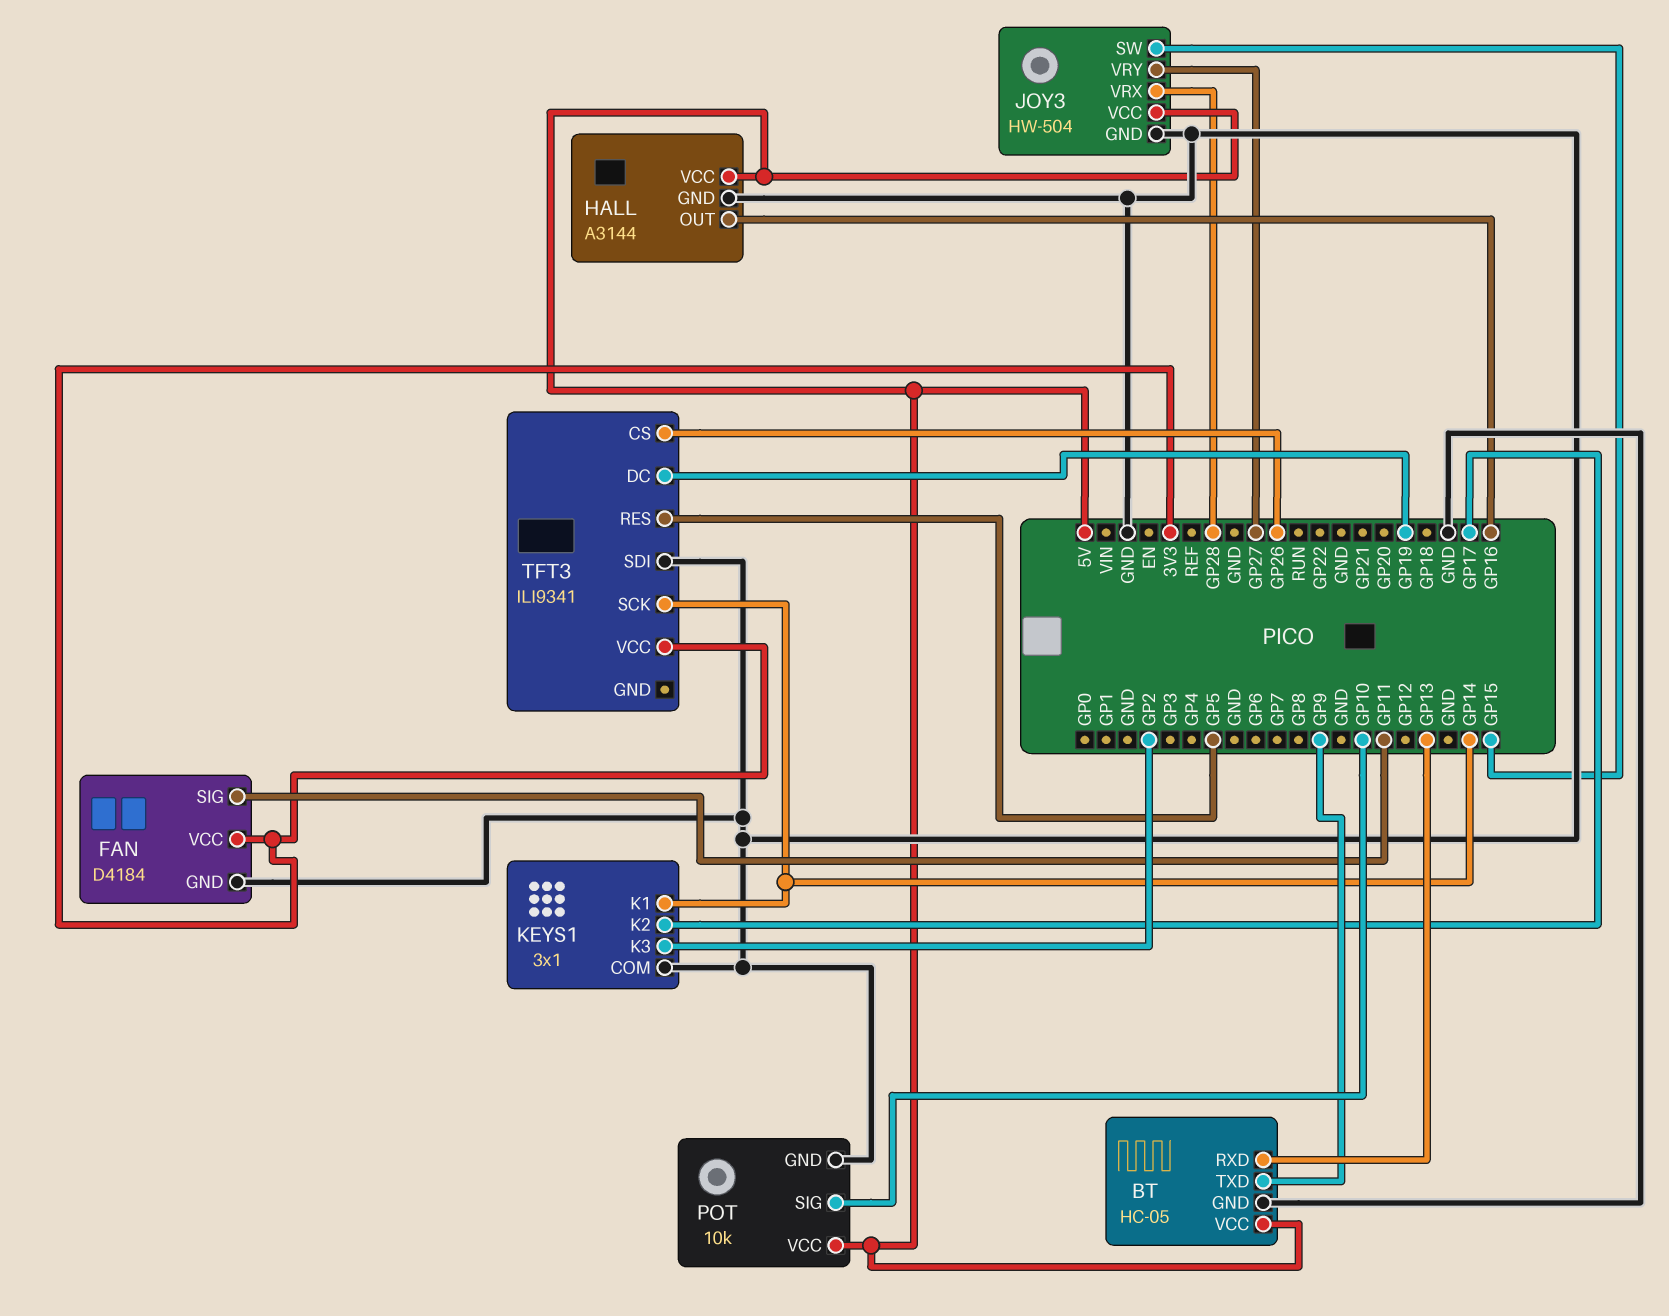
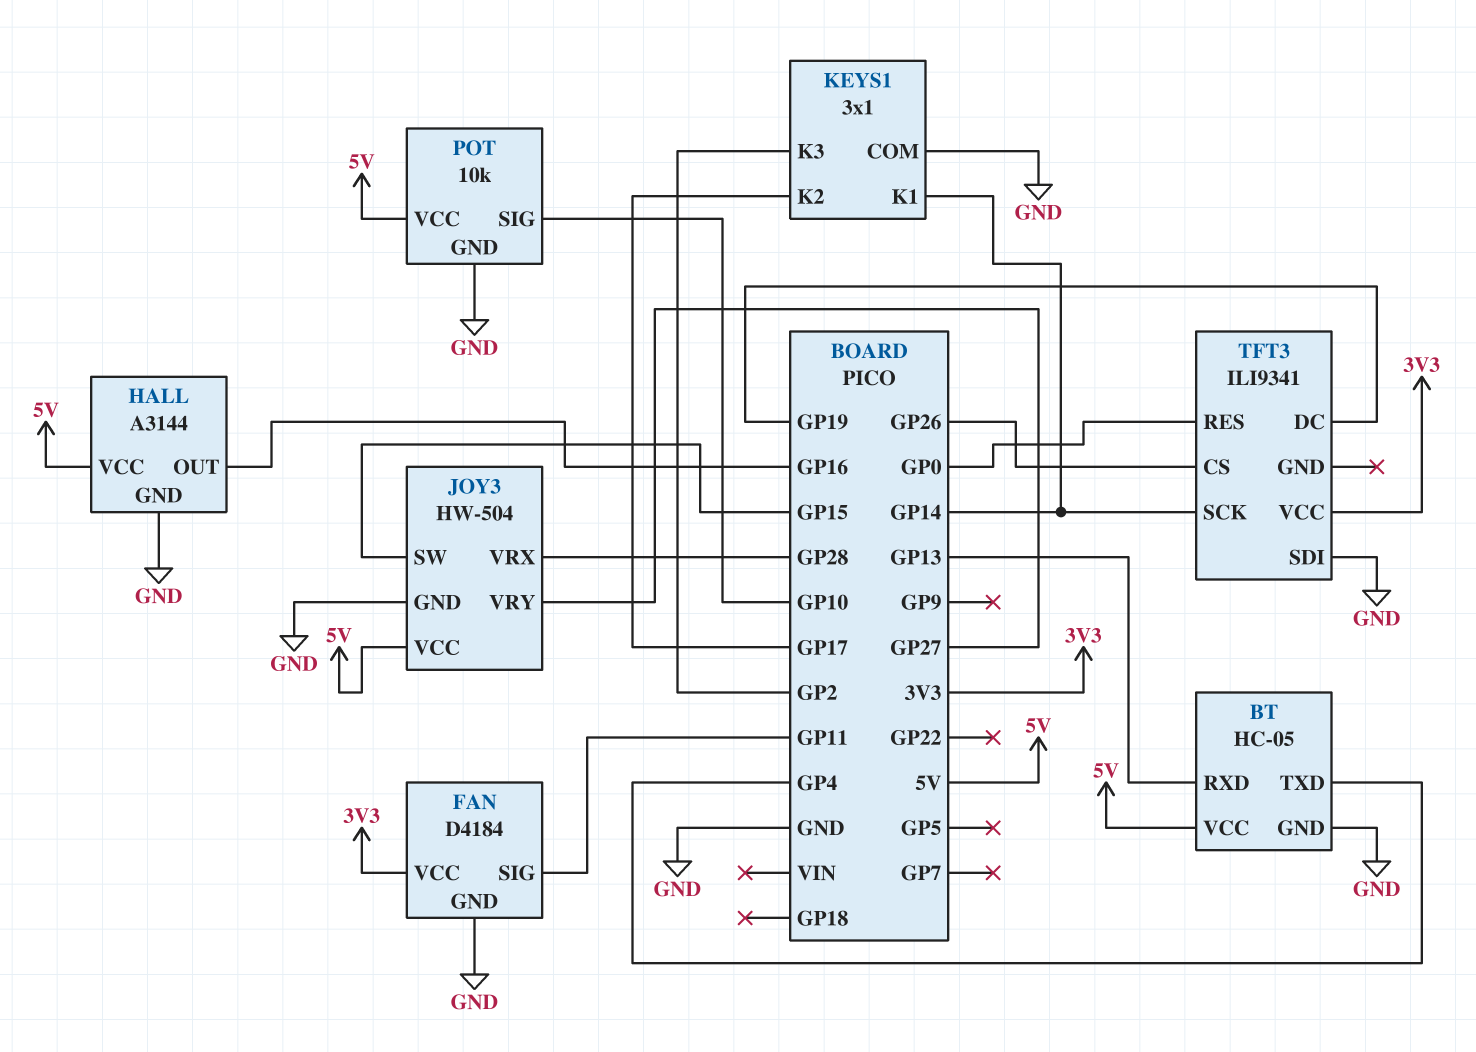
BT pin TXD: GP9 -> GP4
TFT3 pin RES: GP5 -> GP0

